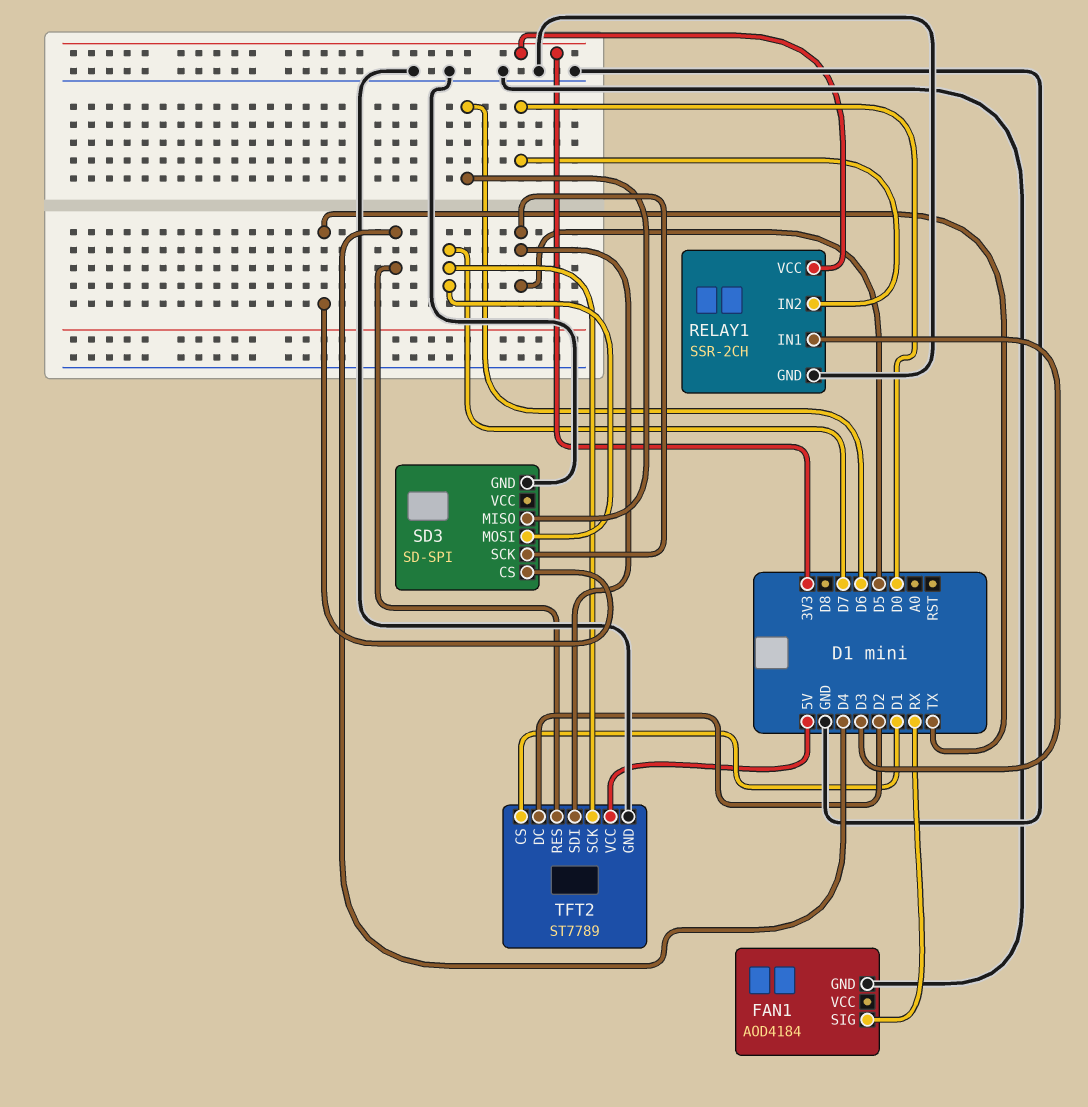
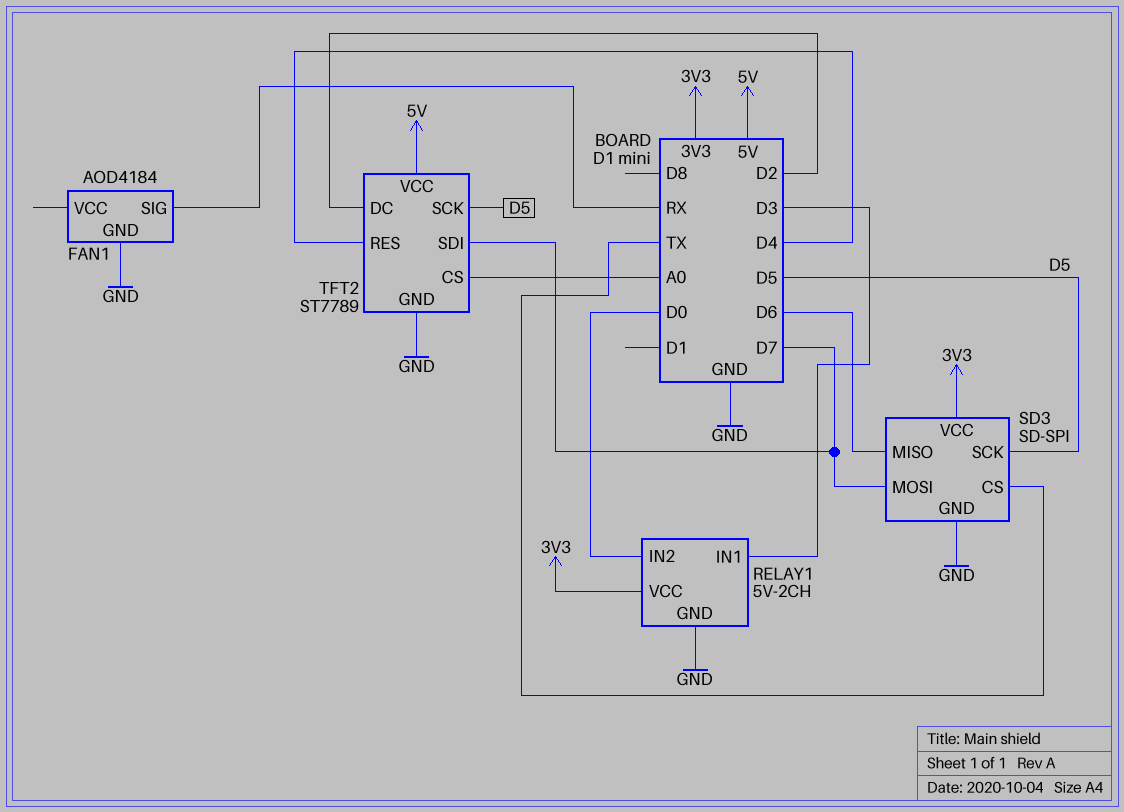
RELAY1: SSR-2CH -> 5V-2CH
SD3 pin VCC: none -> 3V3
TFT2 pin CS: D1 -> A0
TFT2 pin SCK: D7 -> D5
TFT2 pin SDI: D5 -> D7

